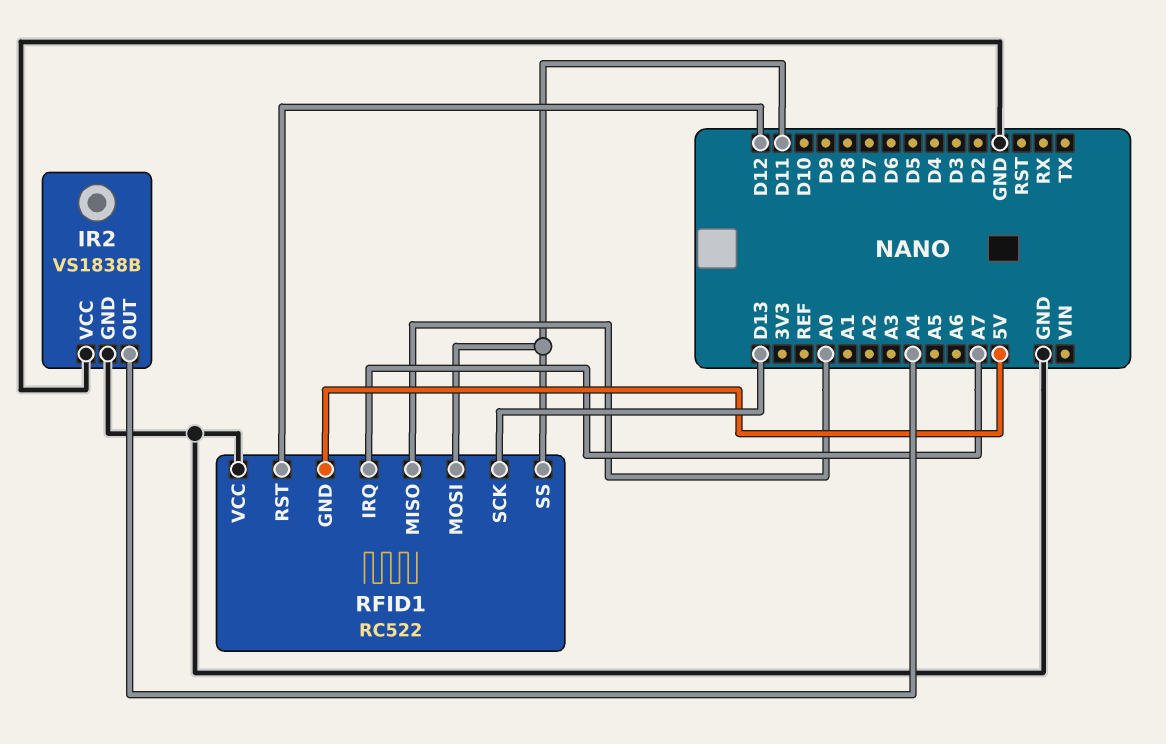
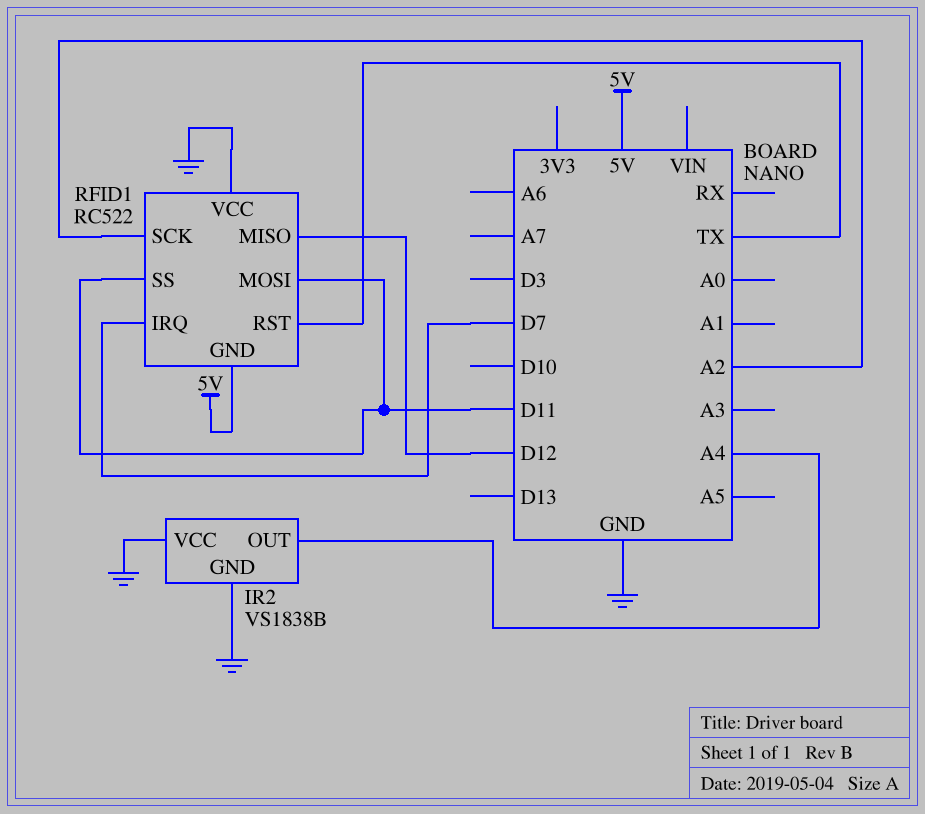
RFID1 pin IRQ: A7 -> D7
RFID1 pin MISO: A0 -> D12
RFID1 pin RST: D12 -> TX
RFID1 pin SCK: D13 -> A2

